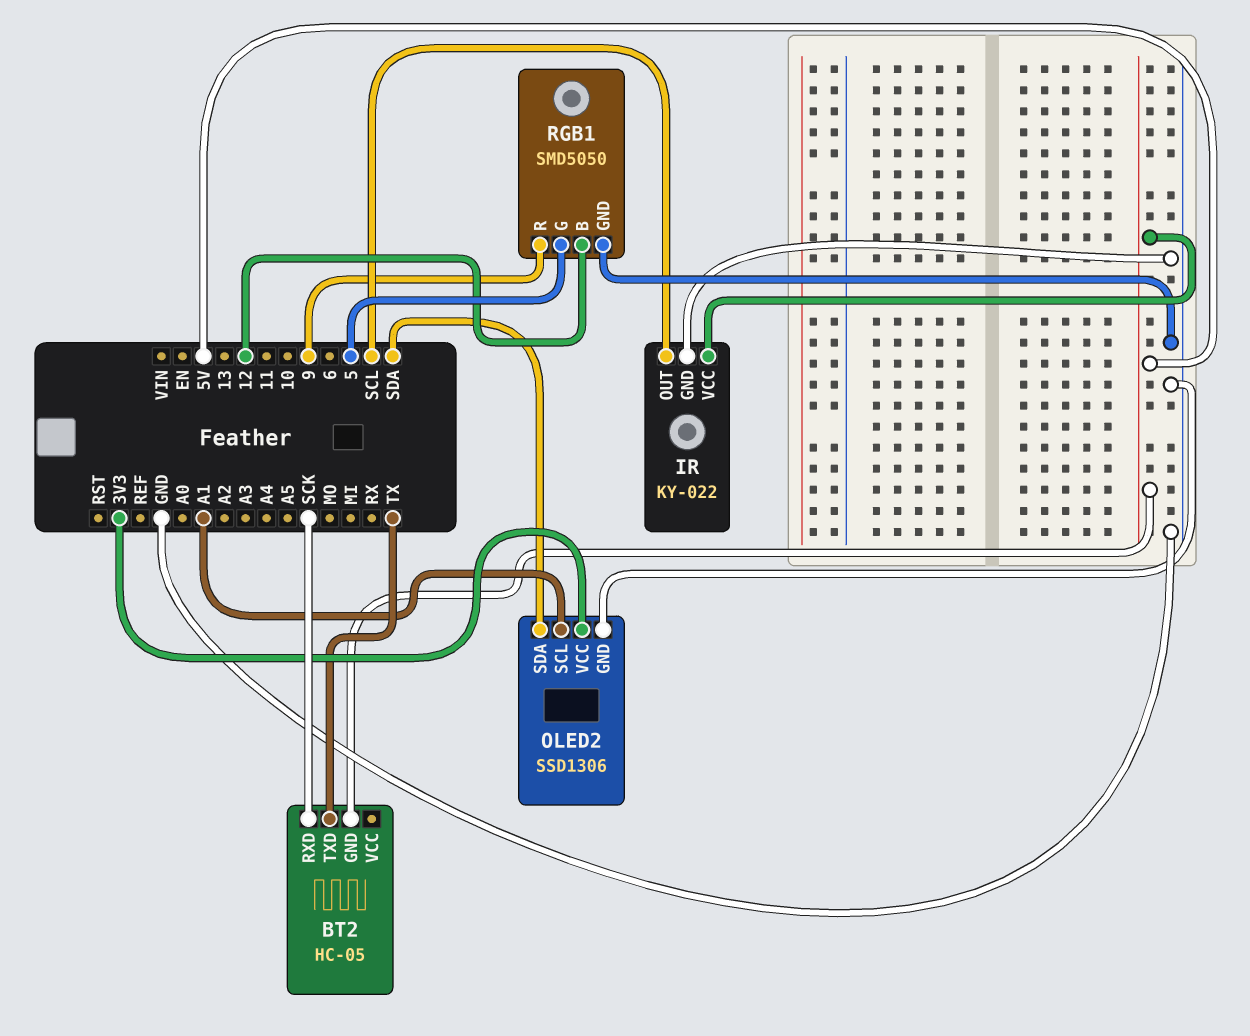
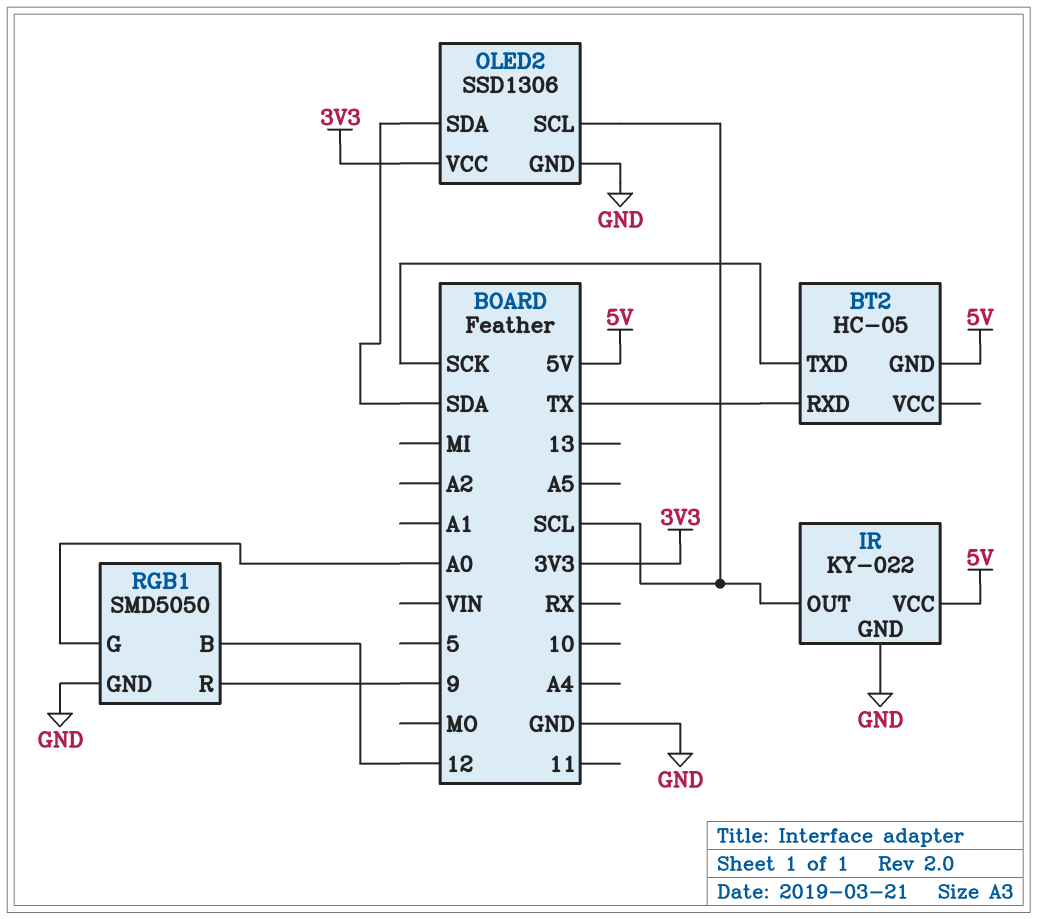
BT2 pin RXD: SCK -> TX
BT2 pin TXD: TX -> SCK
OLED2 pin SCL: A1 -> SCL
RGB1 pin G: 5 -> A0

